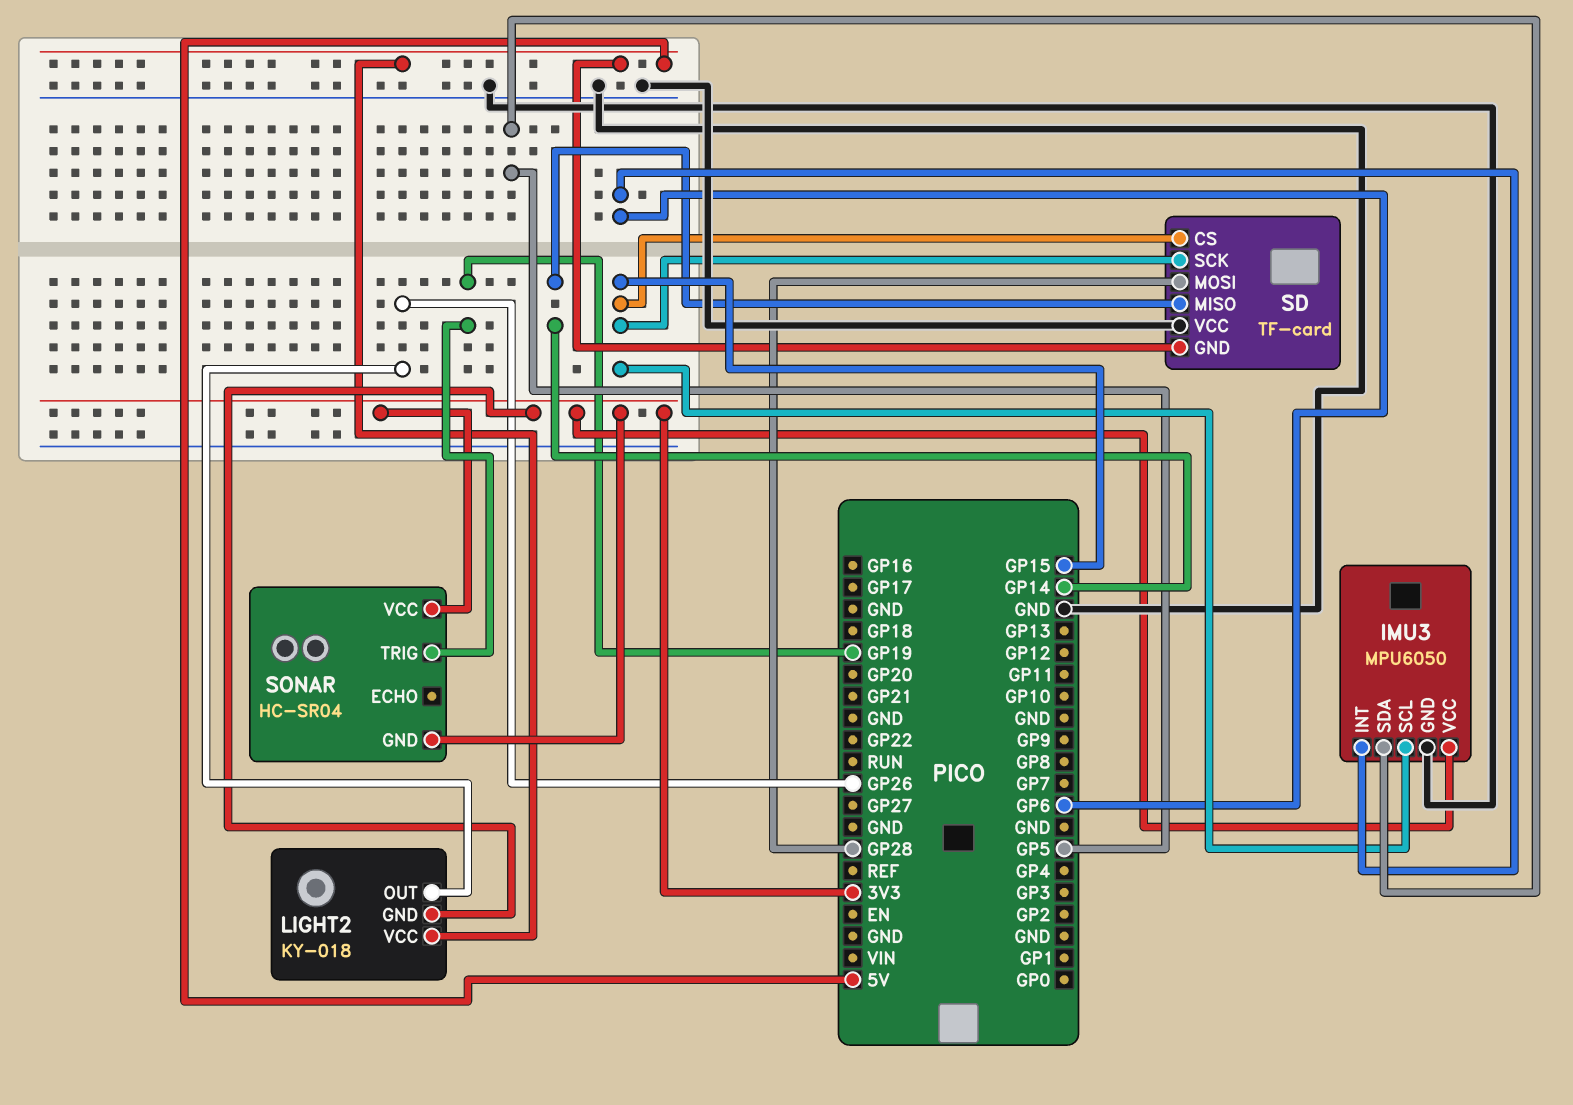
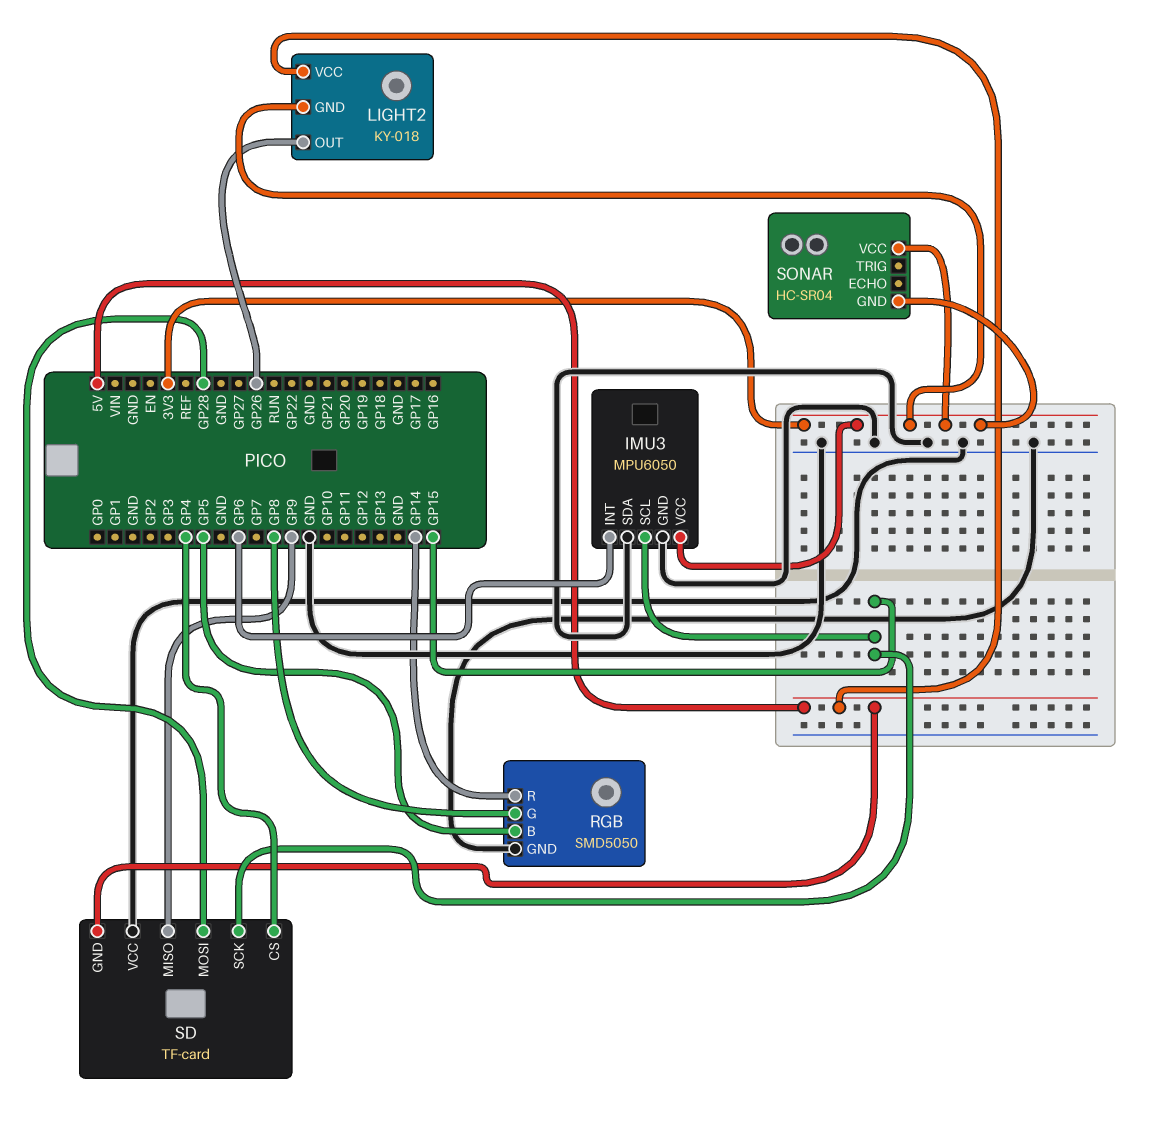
IMU3 pin SDA: GP5 -> GND
RGB: none -> SMD5050
RGB pin B: none -> GP5
RGB pin G: none -> GP8
RGB pin GND: none -> GND
RGB pin R: none -> GP14
SD pin CS: GP15 -> GP4
SD pin MISO: GP14 -> GP9
SONAR pin TRIG: GP19 -> none

